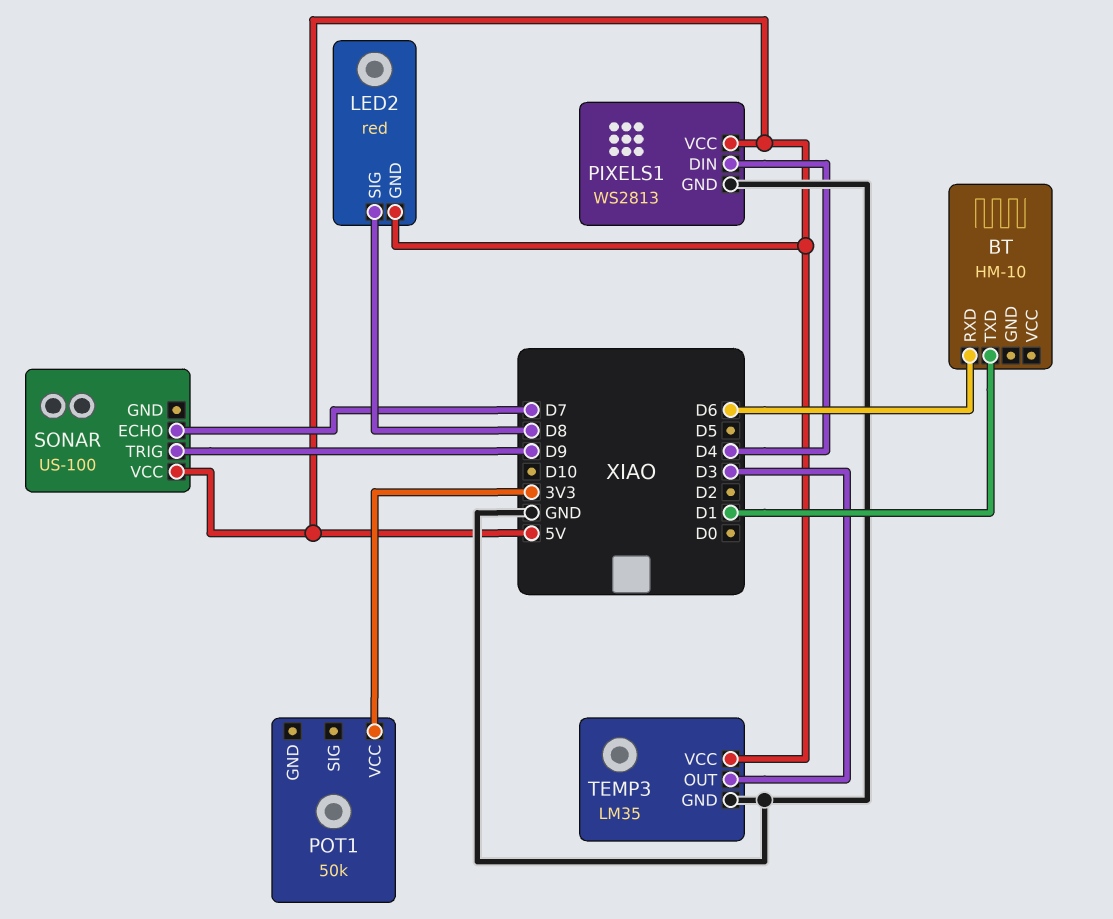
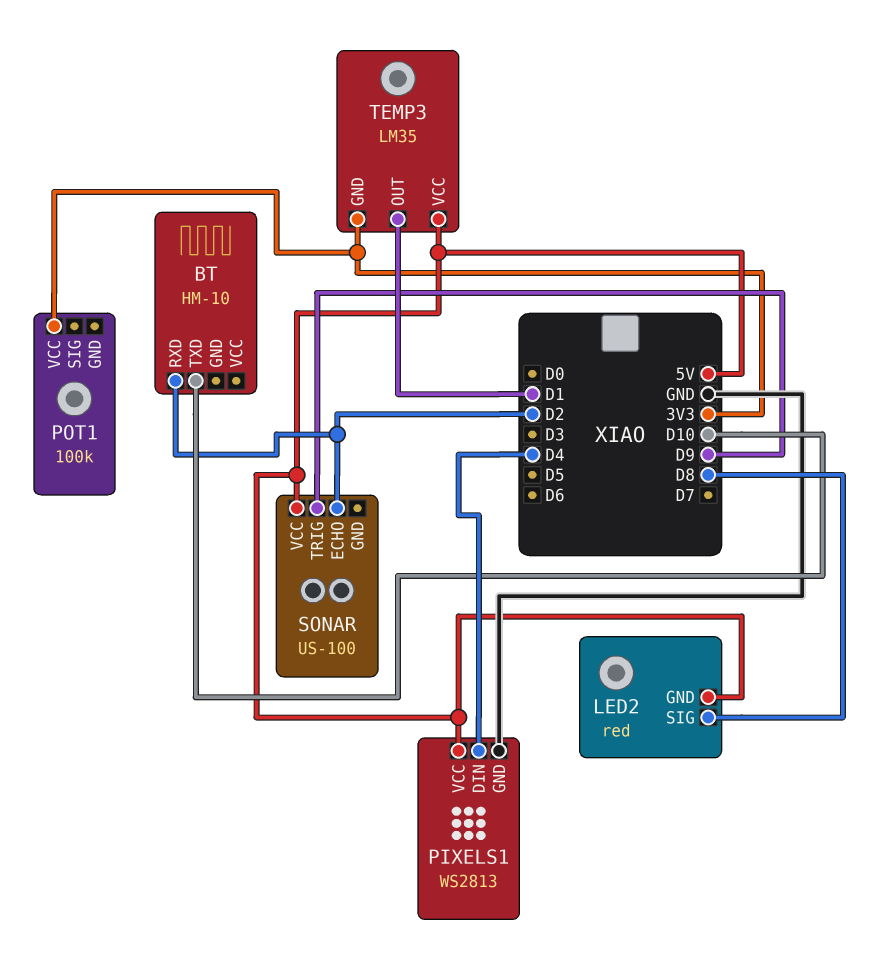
BT pin RXD: D6 -> D2
BT pin TXD: D1 -> D10
POT1: 50k -> 100k
SONAR pin ECHO: D7 -> D2
TEMP3 pin GND: GND -> 3V3
TEMP3 pin OUT: D3 -> D1

